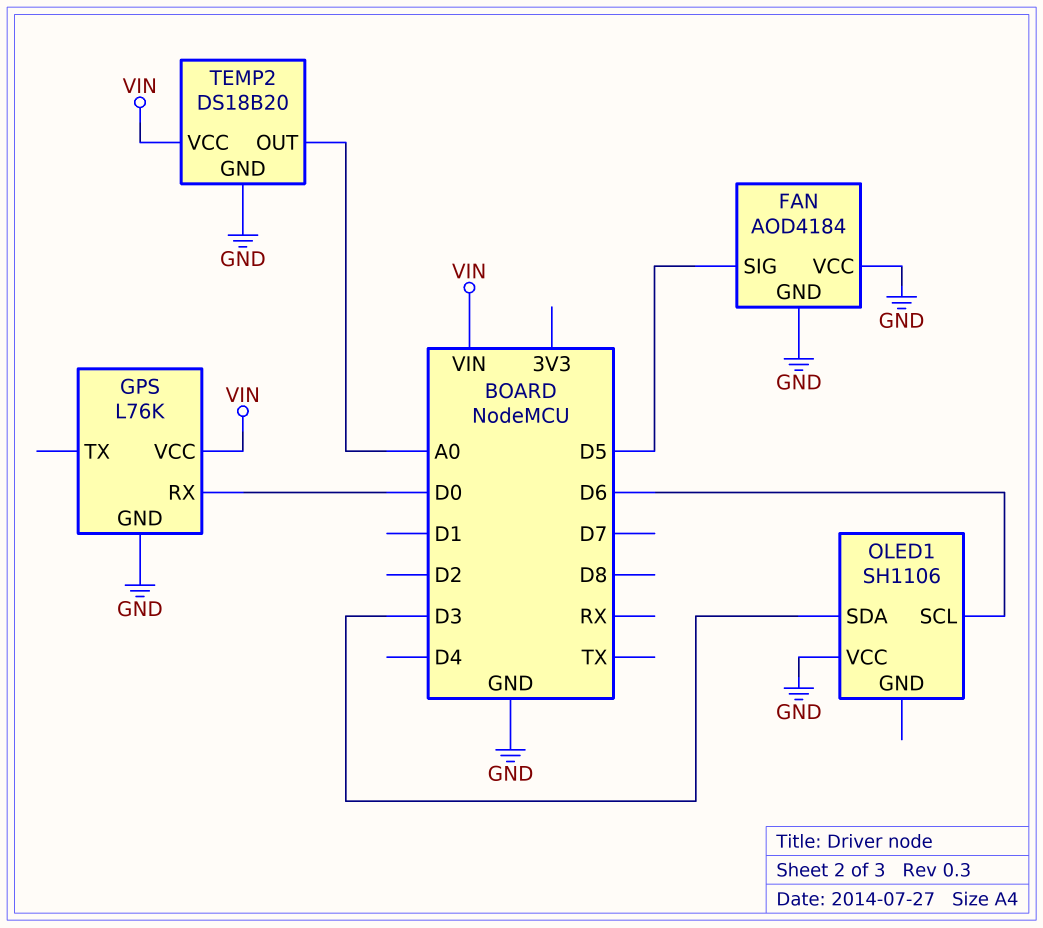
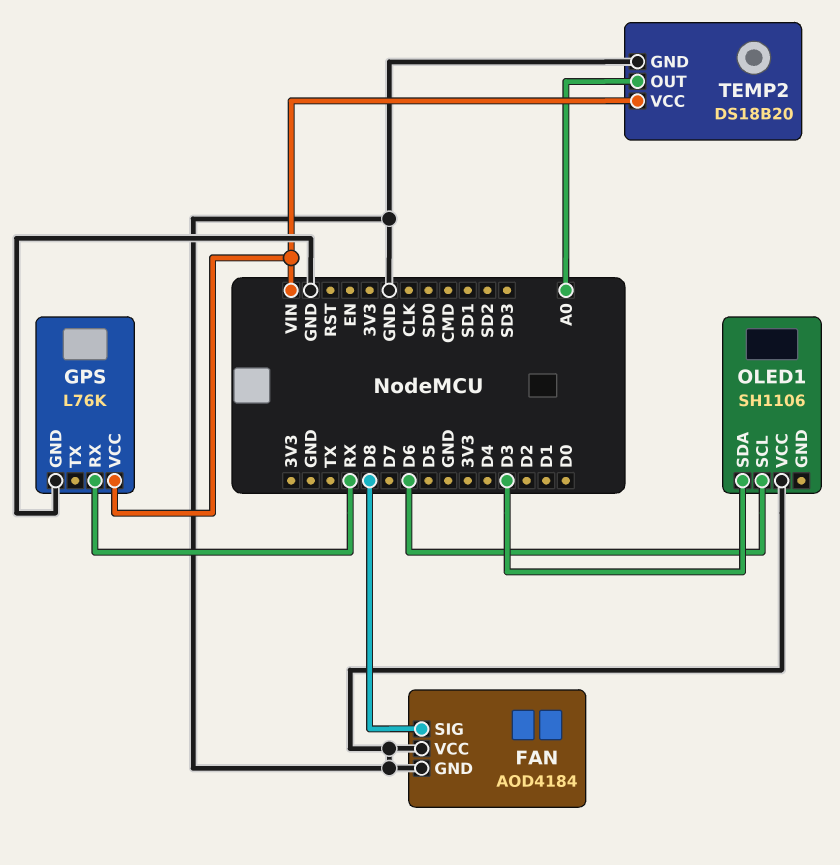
FAN pin SIG: D5 -> D8
GPS pin RX: D0 -> RX

